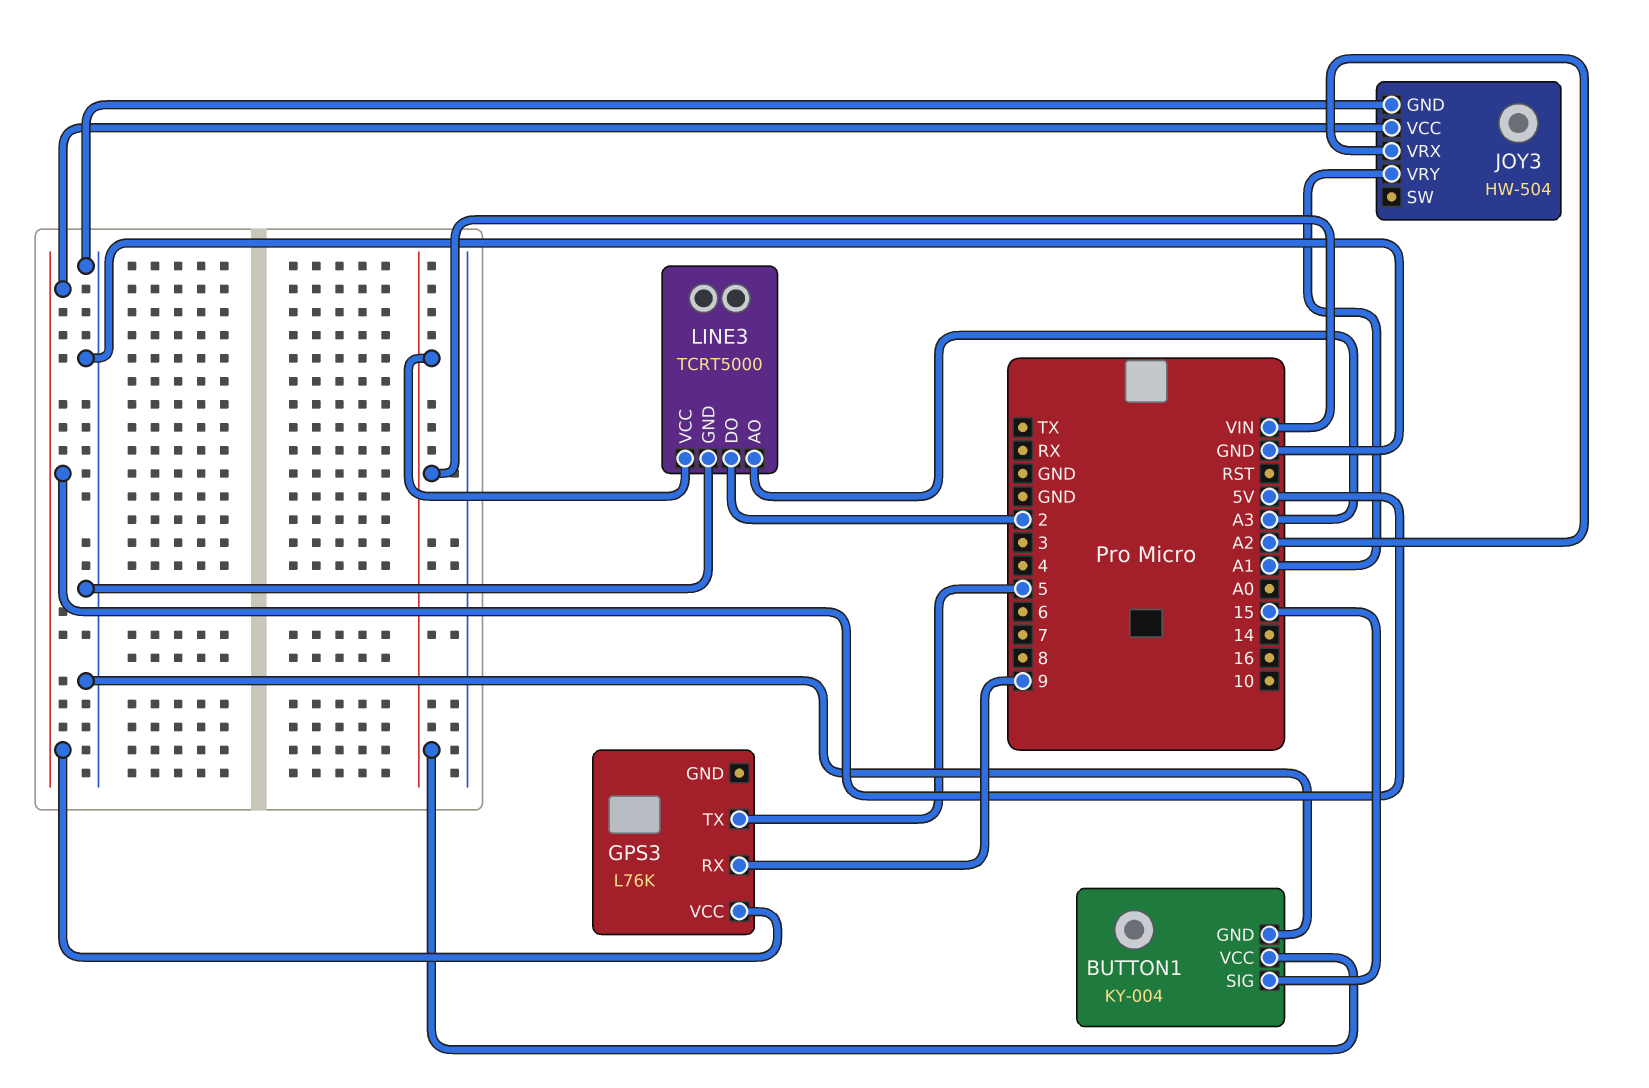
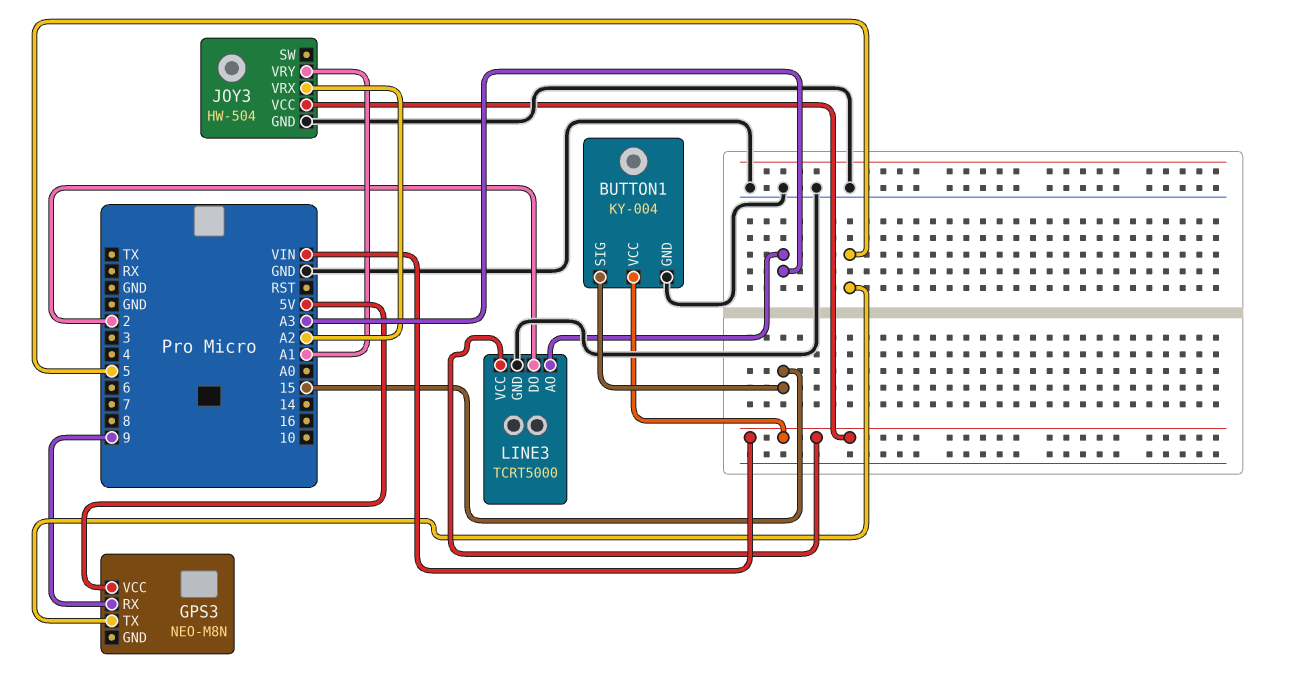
GPS3: L76K -> NEO-M8N
JOY3 pin VCC: 5V -> VIN

